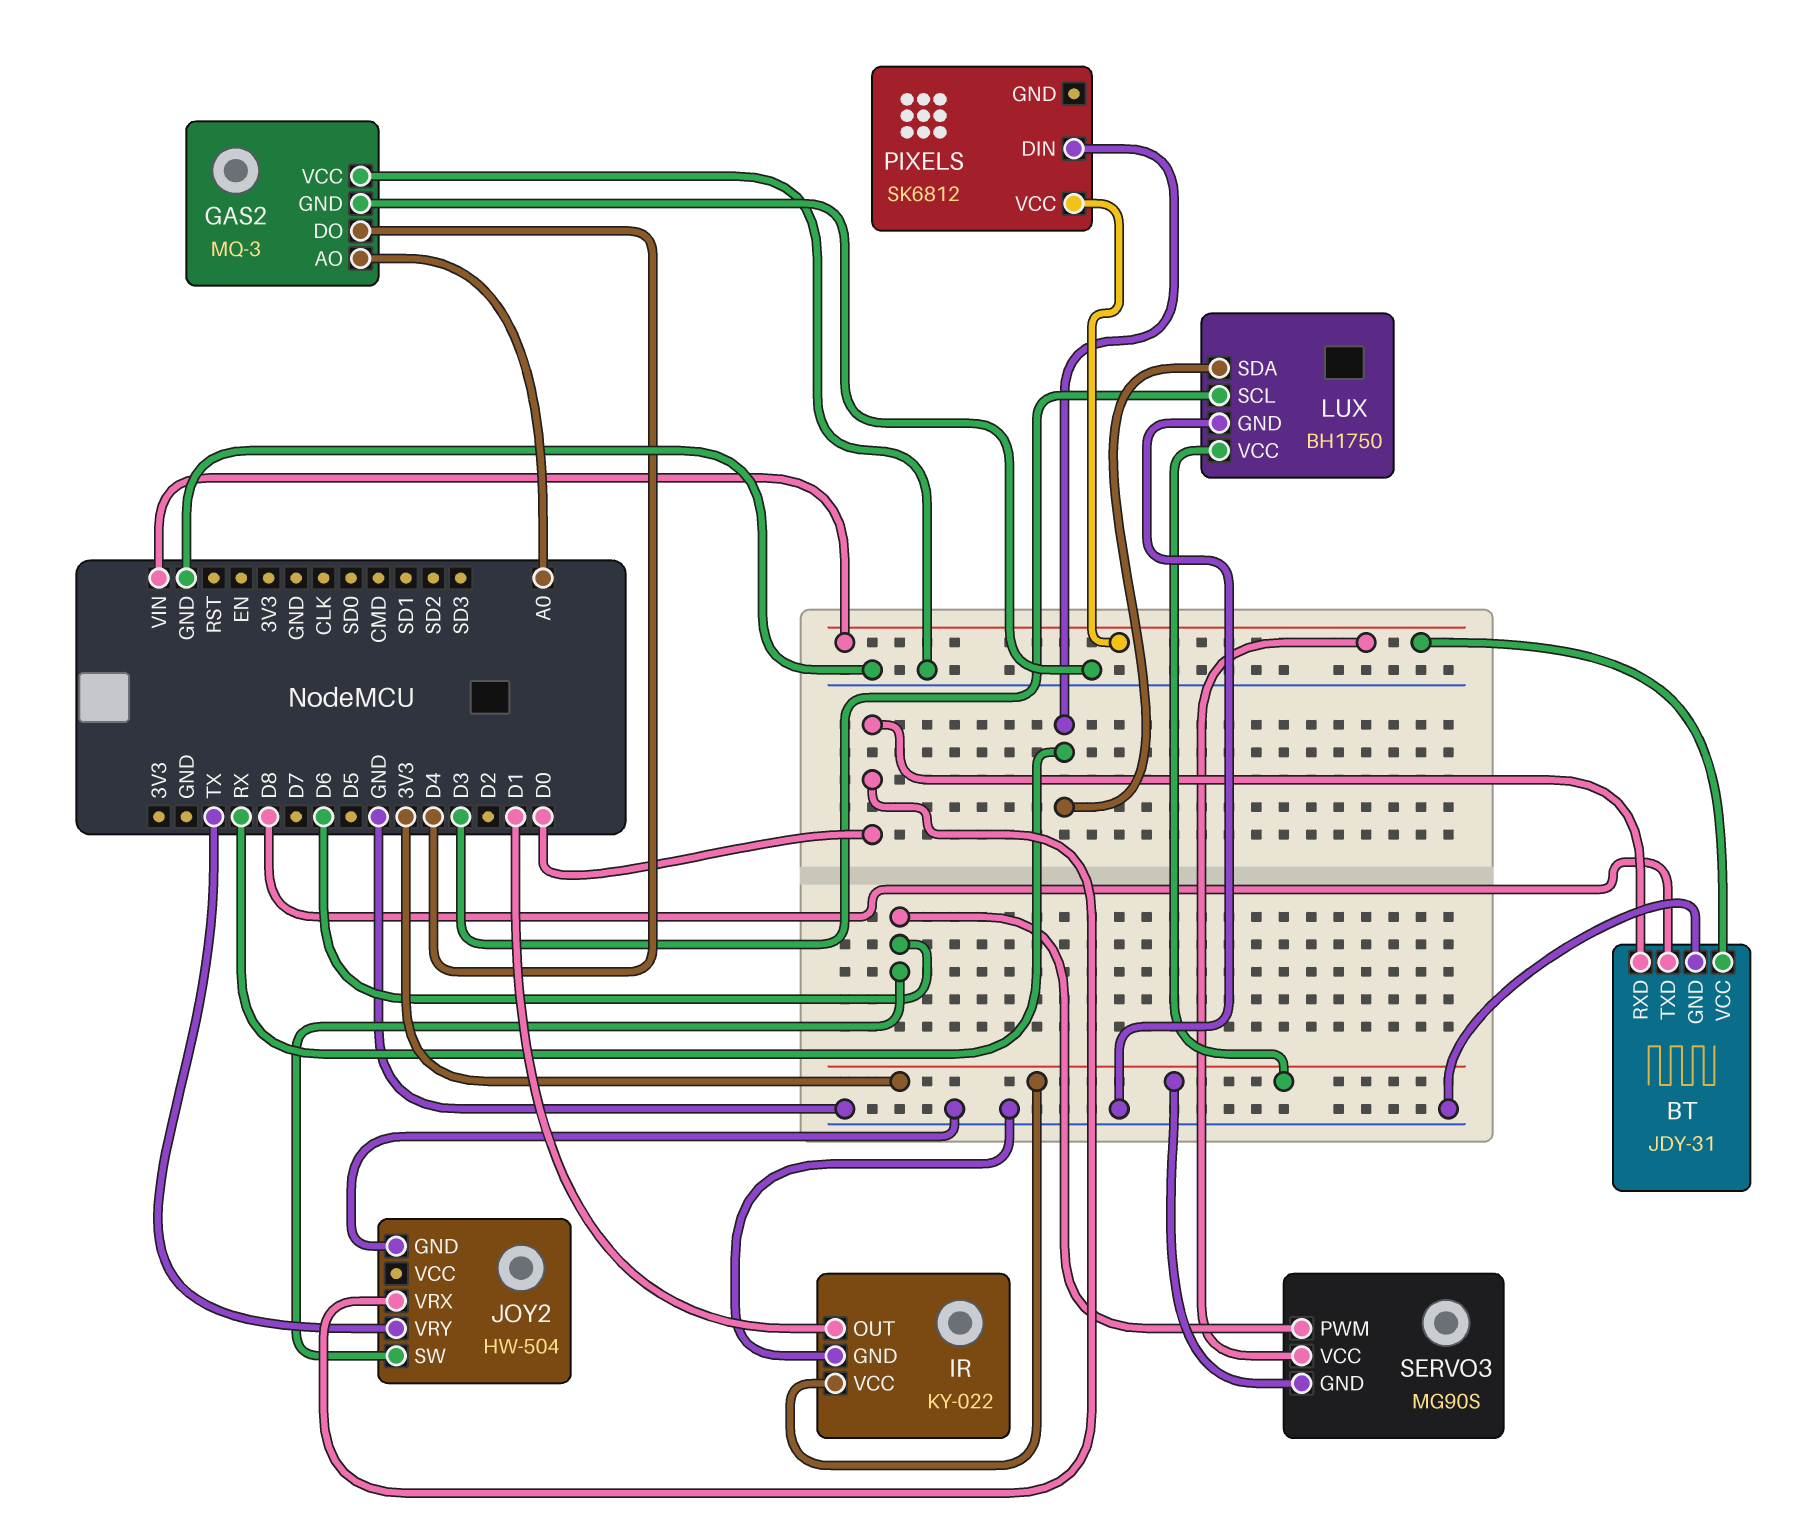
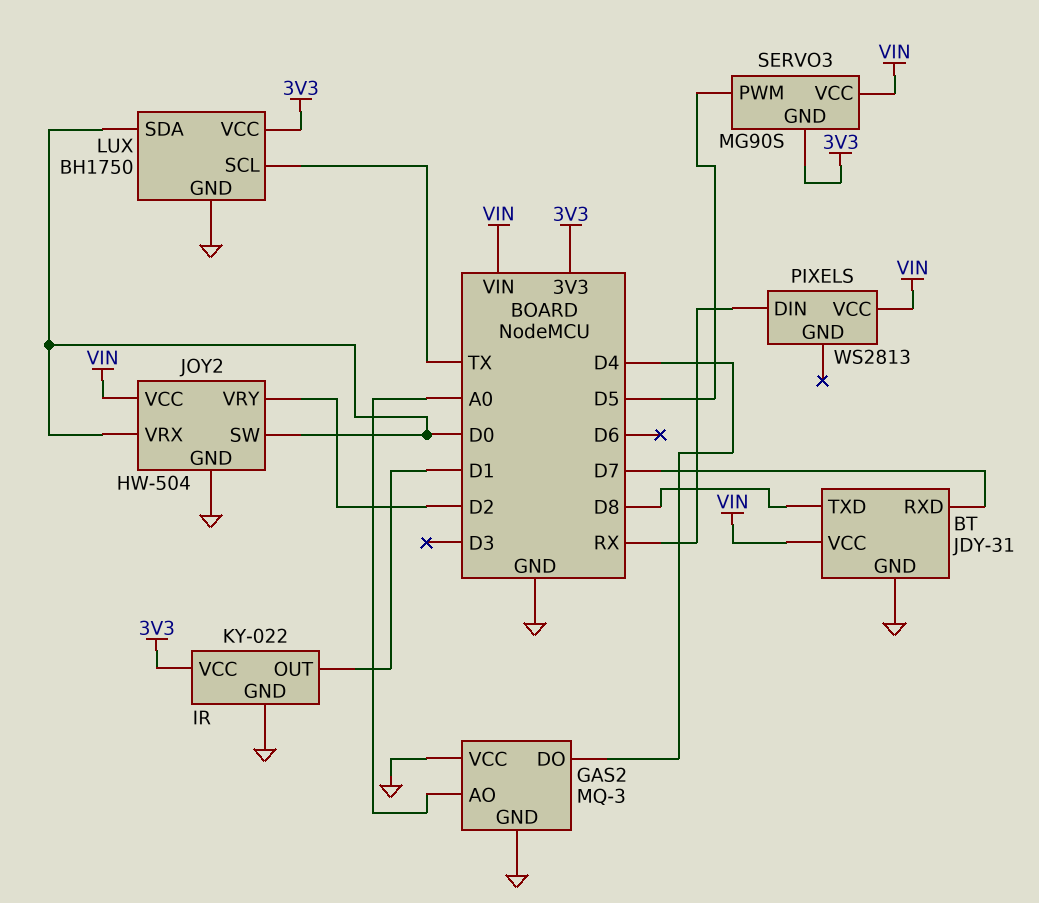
BT pin RXD: D0 -> D7
JOY2 pin SW: D6 -> D0
JOY2 pin VCC: none -> VIN
JOY2 pin VRY: TX -> D2
LUX pin SCL: D3 -> TX
LUX pin SDA: RX -> D0
PIXELS: SK6812 -> WS2813
SERVO3 pin PWM: D6 -> D5

